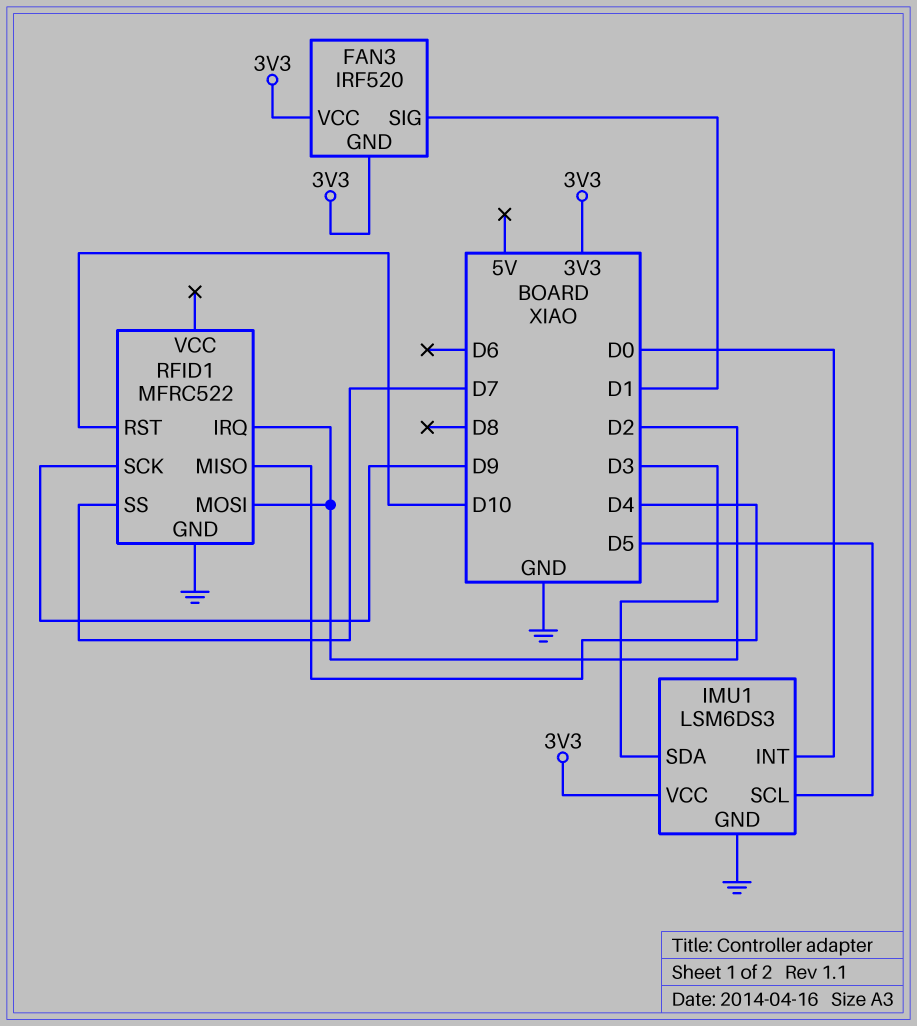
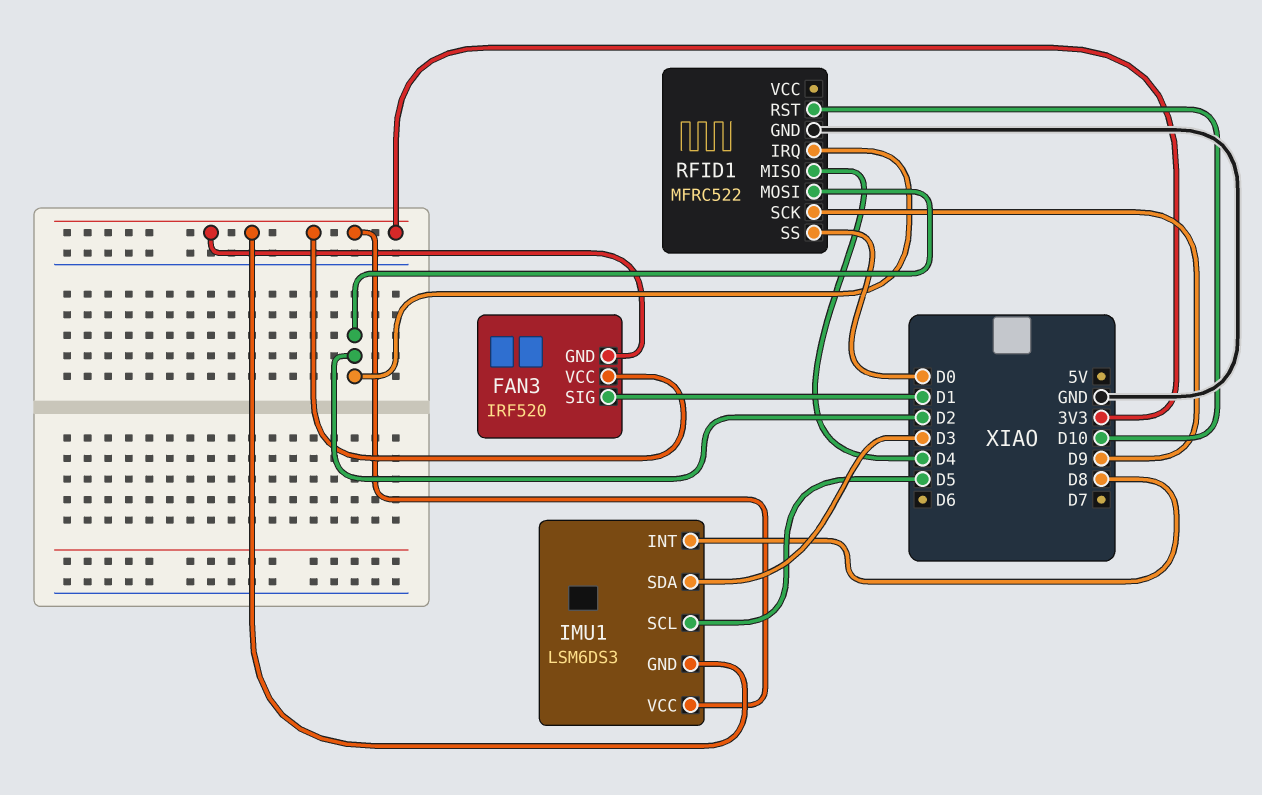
IMU1 pin GND: GND -> 3V3
IMU1 pin INT: D0 -> D8
RFID1 pin SS: D7 -> D0

